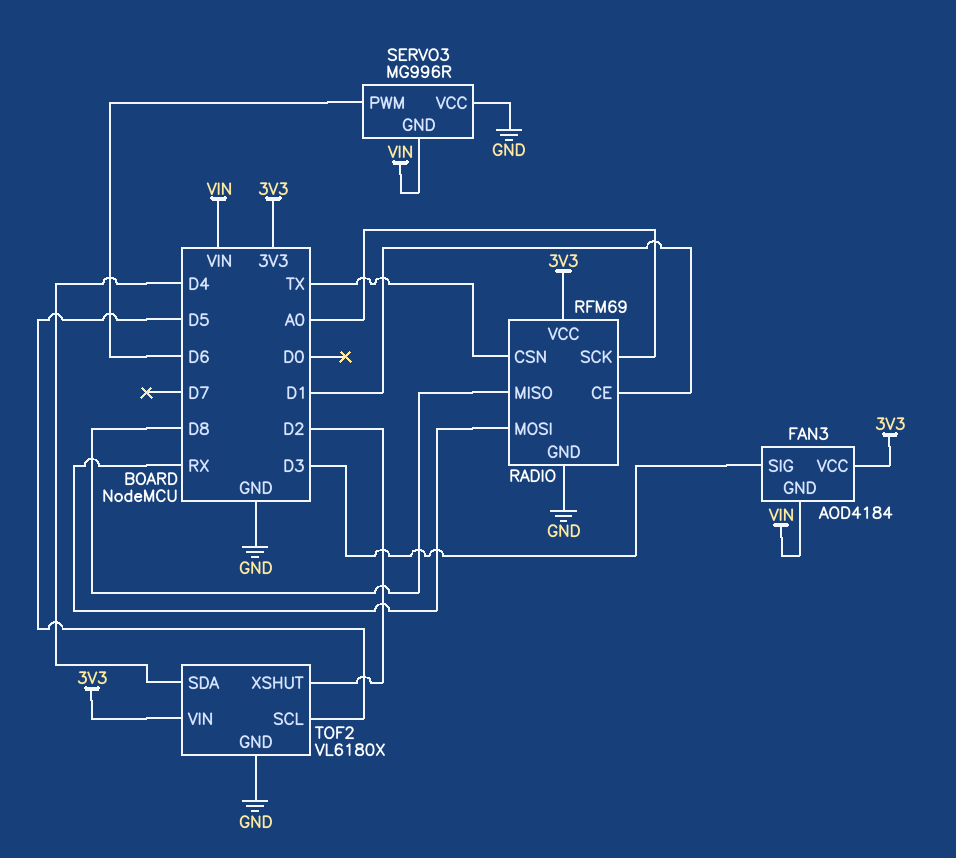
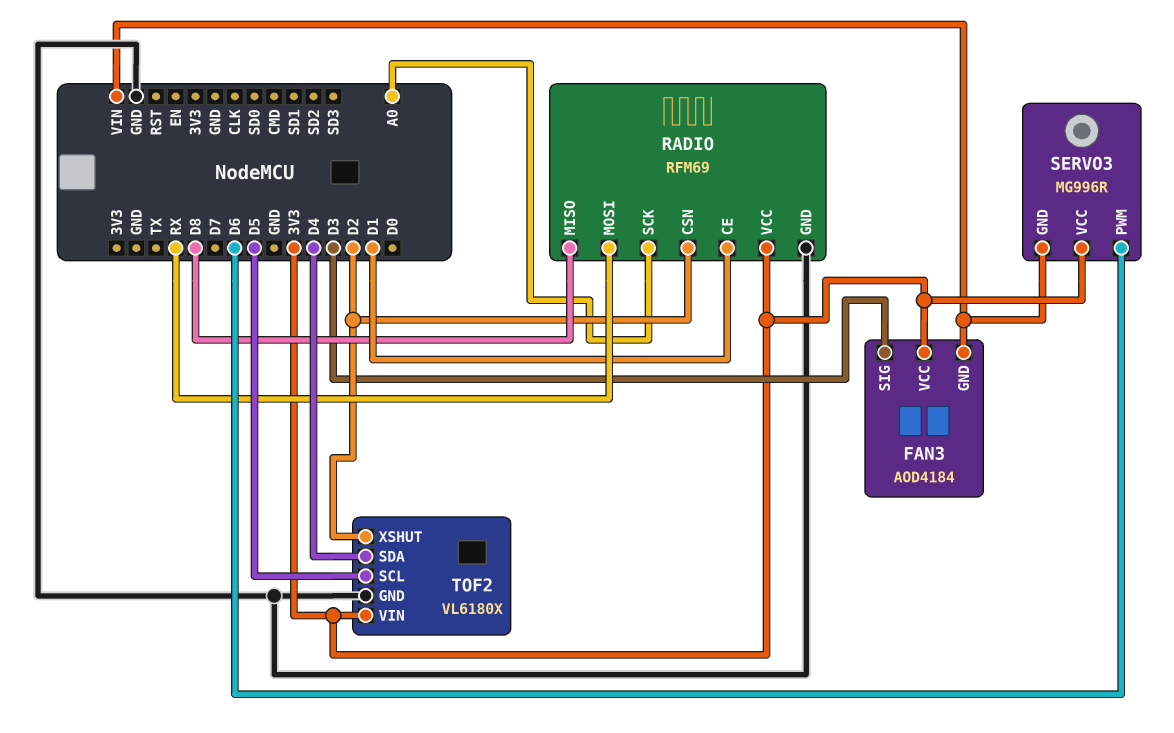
RADIO pin CSN: TX -> D2
SERVO3 pin VCC: GND -> 3V3

